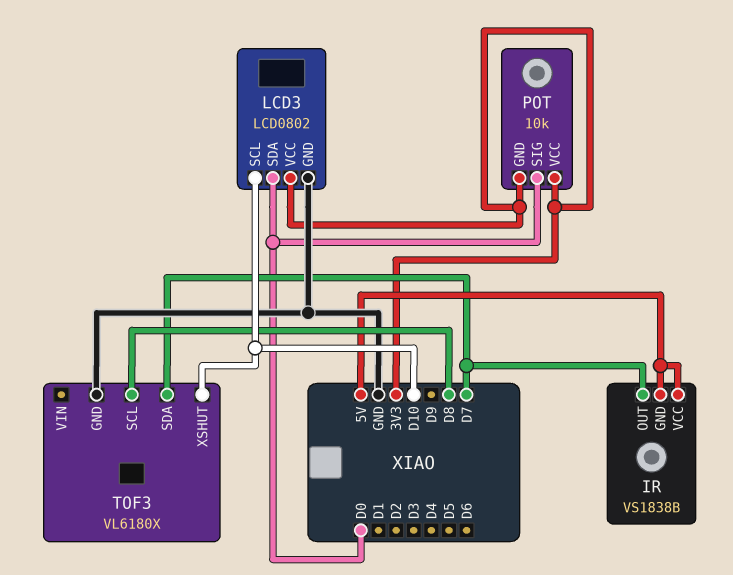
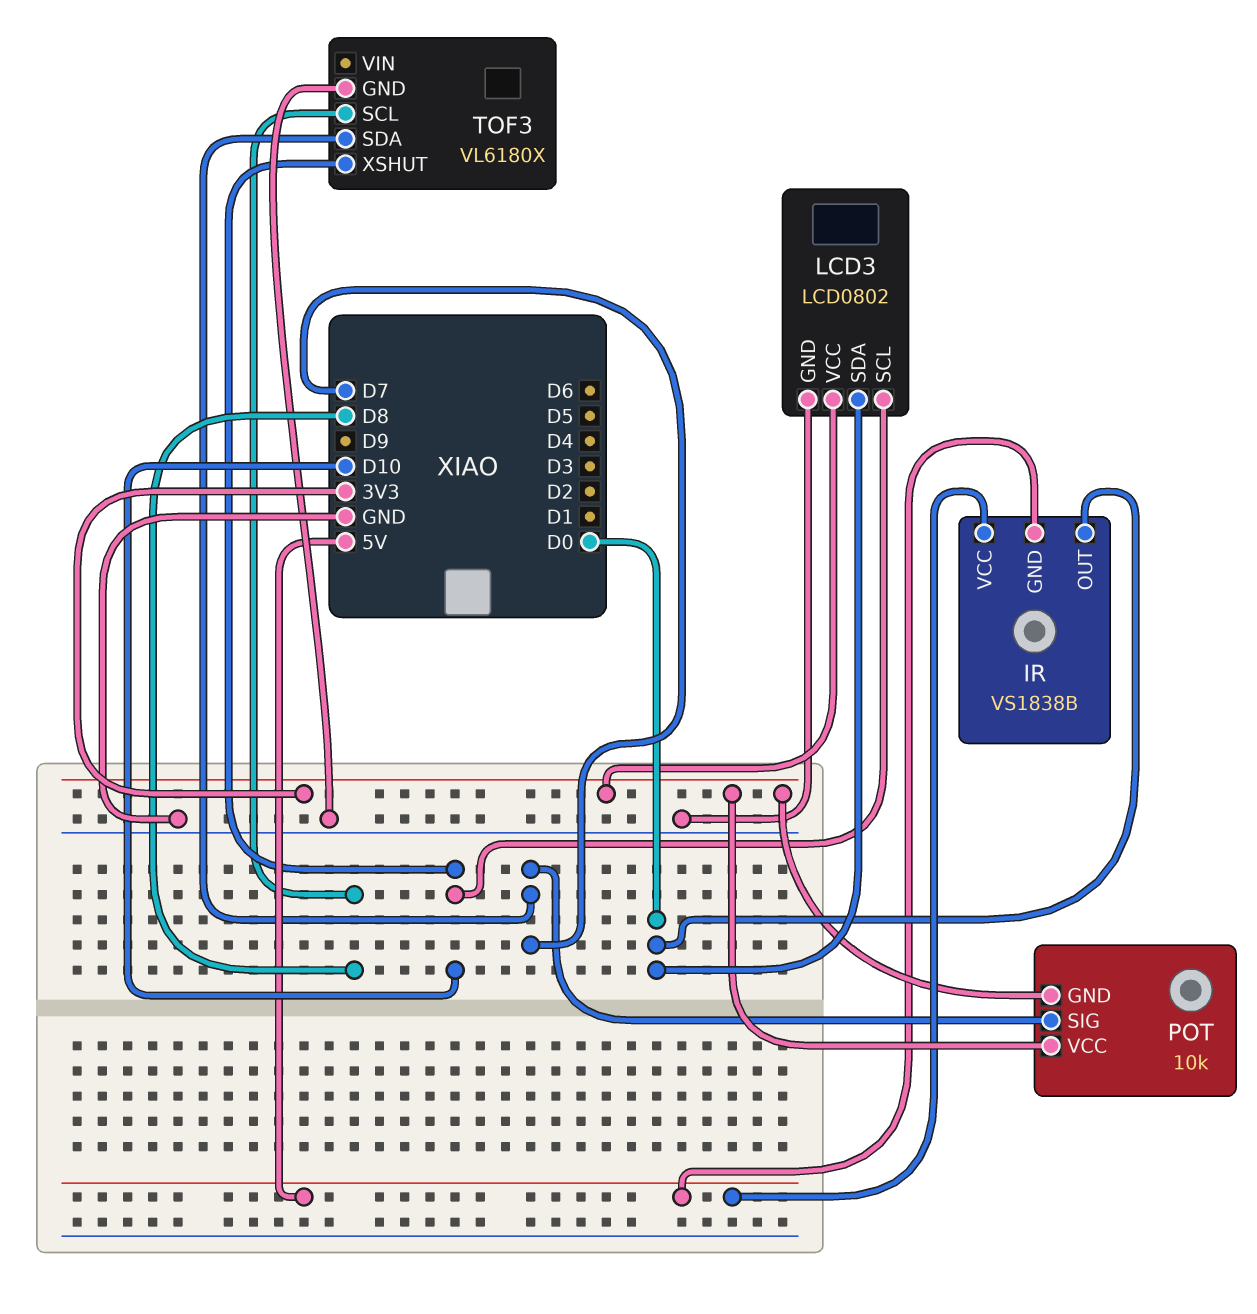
IR pin OUT: D7 -> D0
POT pin SIG: D0 -> D7

